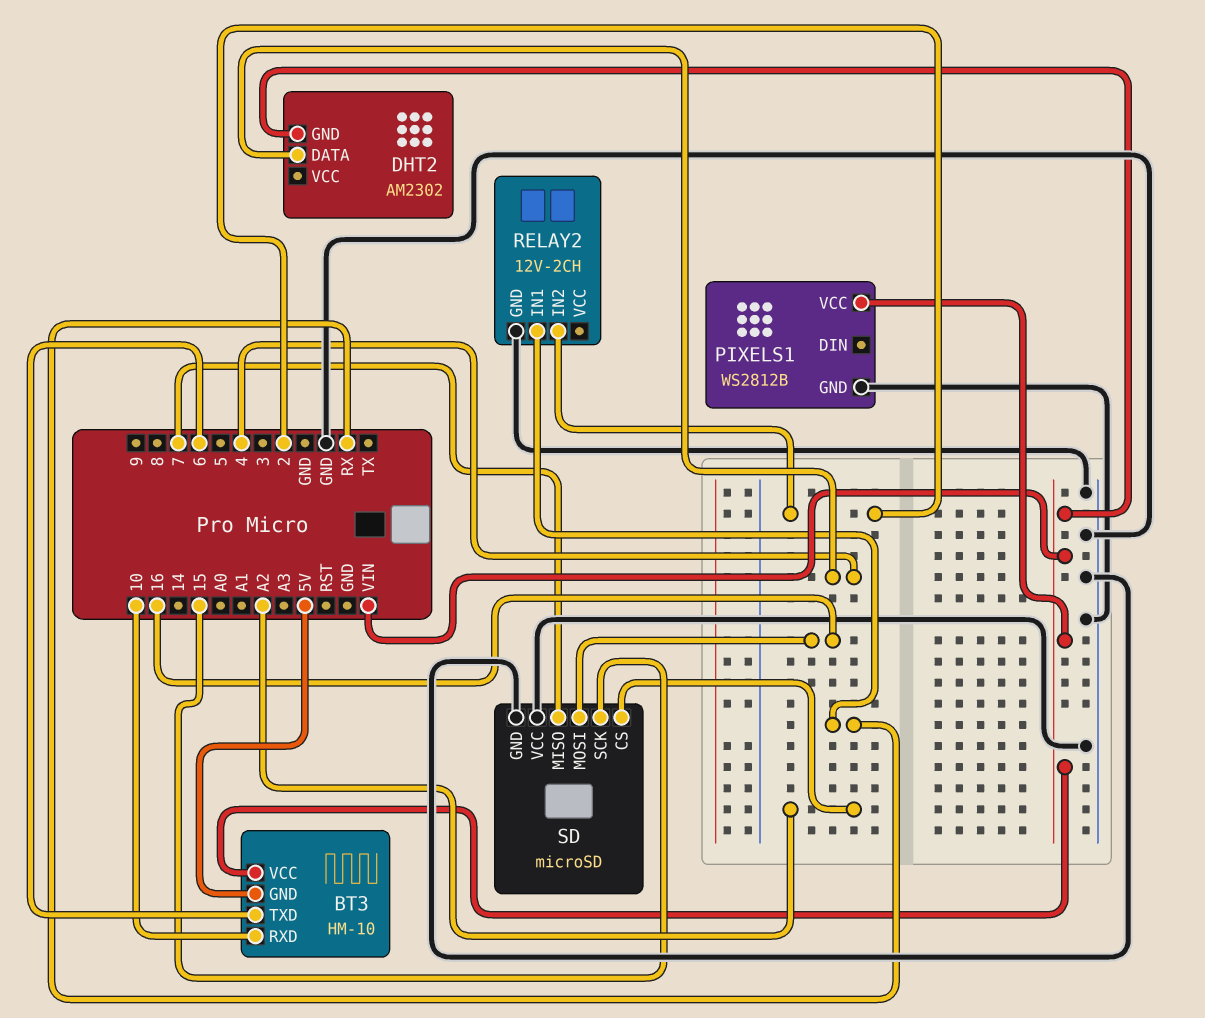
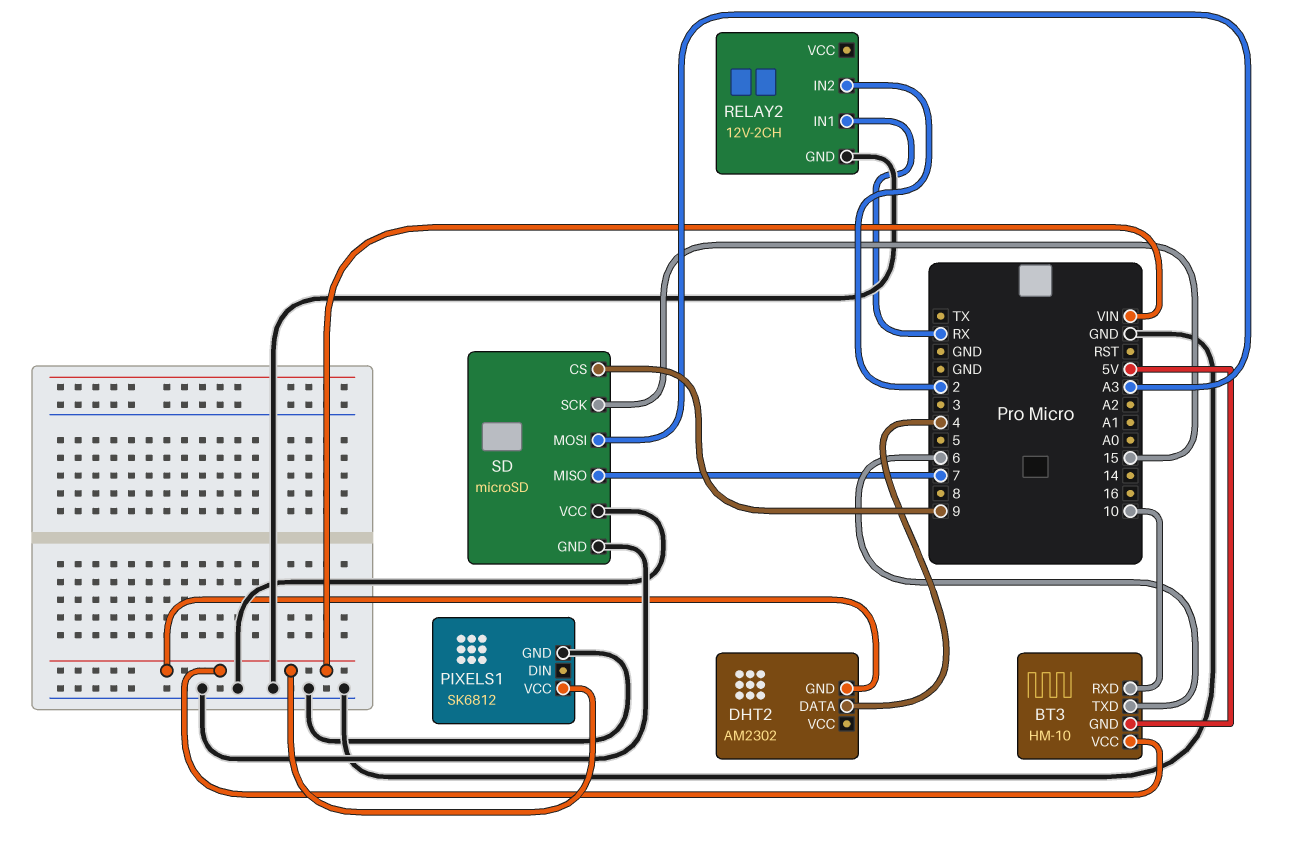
PIXELS1: WS2812B -> SK6812
SD pin CS: A2 -> 9
SD pin MOSI: 16 -> A3

